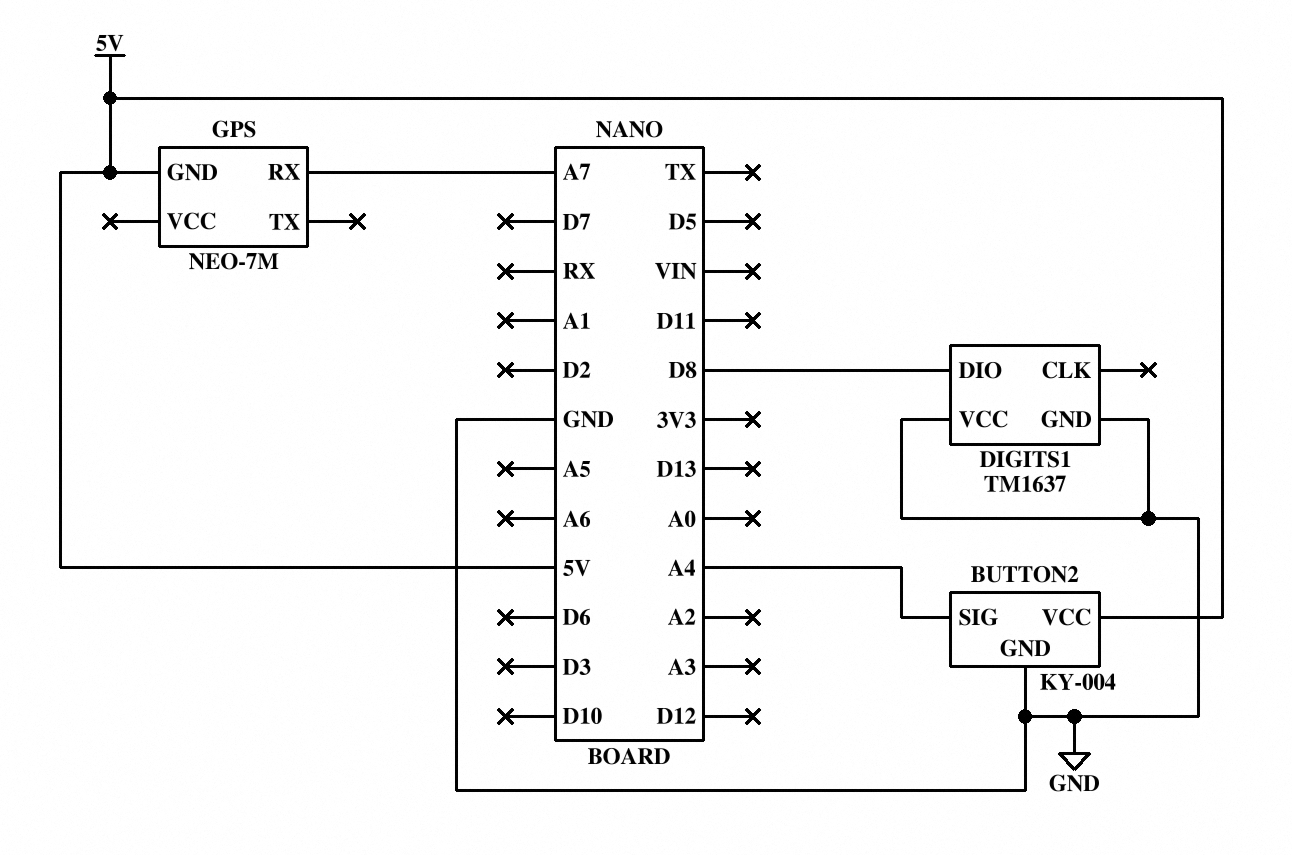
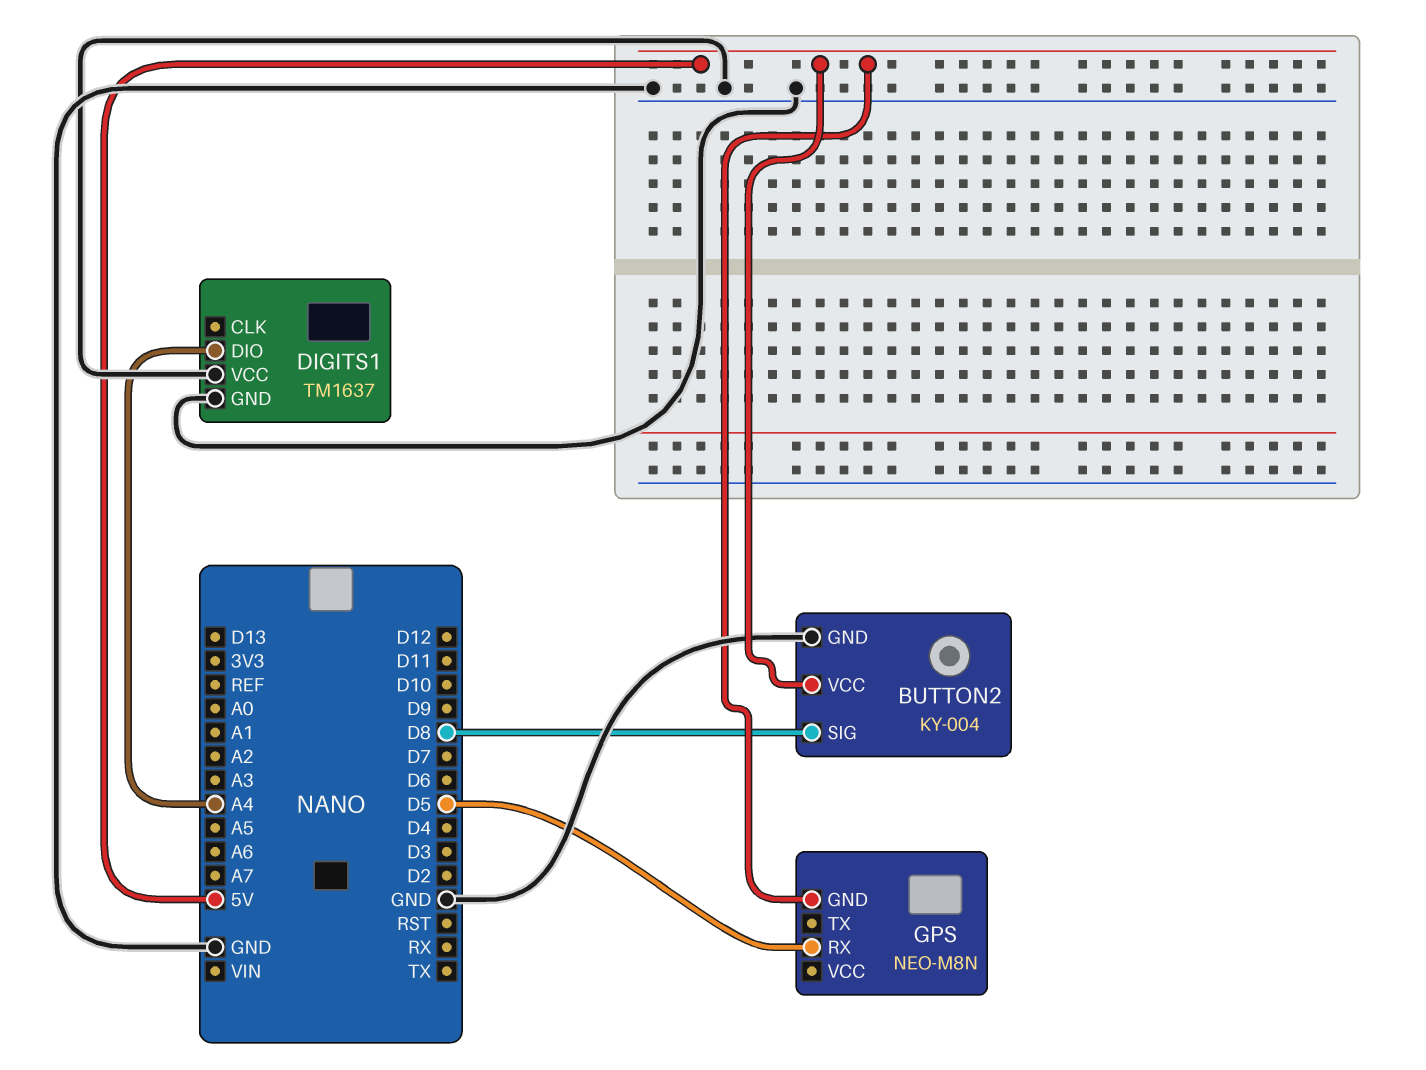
BUTTON2 pin SIG: A4 -> D8
DIGITS1 pin DIO: D8 -> A4
GPS: NEO-7M -> NEO-M8N
GPS pin RX: A7 -> D5

